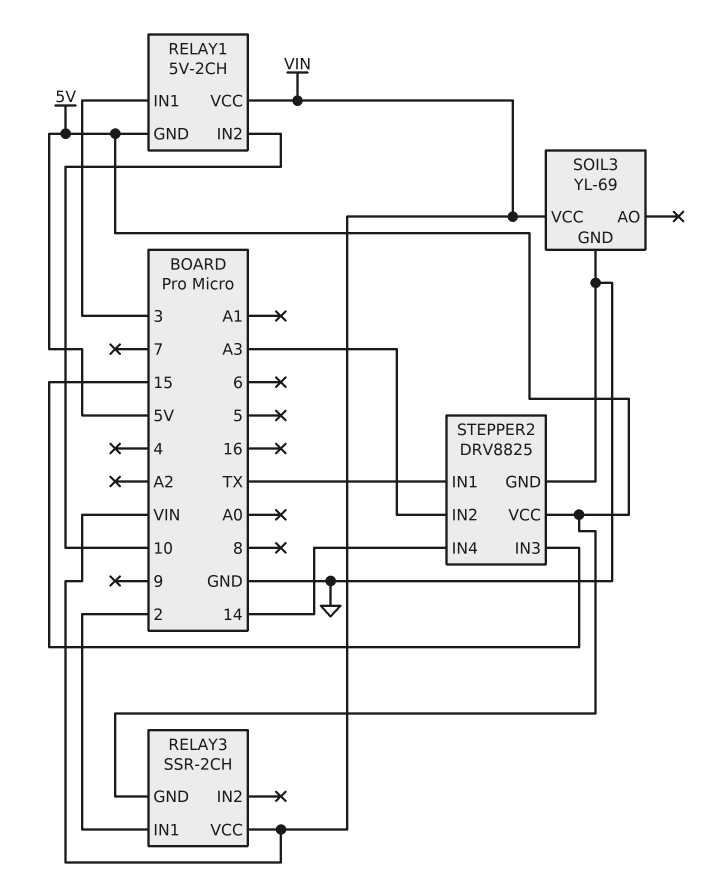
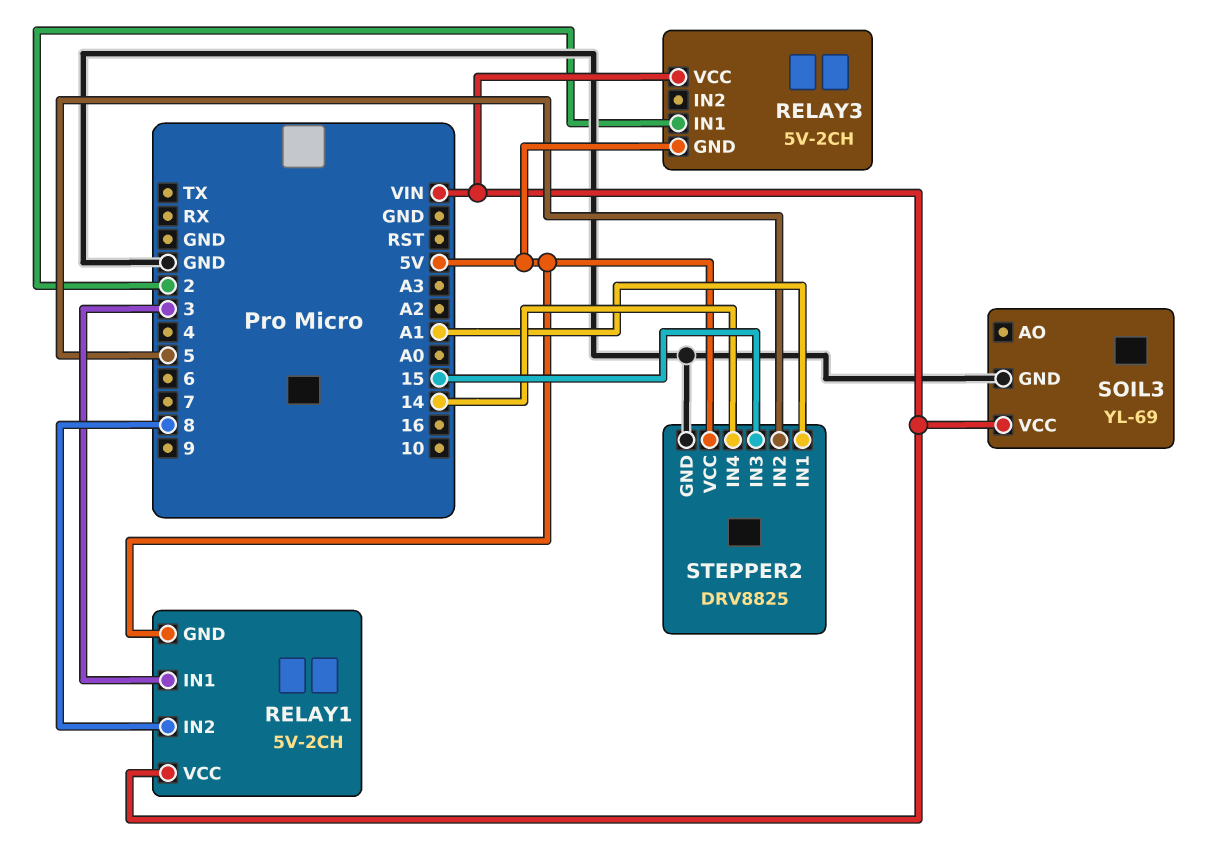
RELAY1 pin IN2: 10 -> 8
RELAY3: SSR-2CH -> 5V-2CH
STEPPER2 pin IN1: TX -> A1
STEPPER2 pin IN2: A3 -> 5

